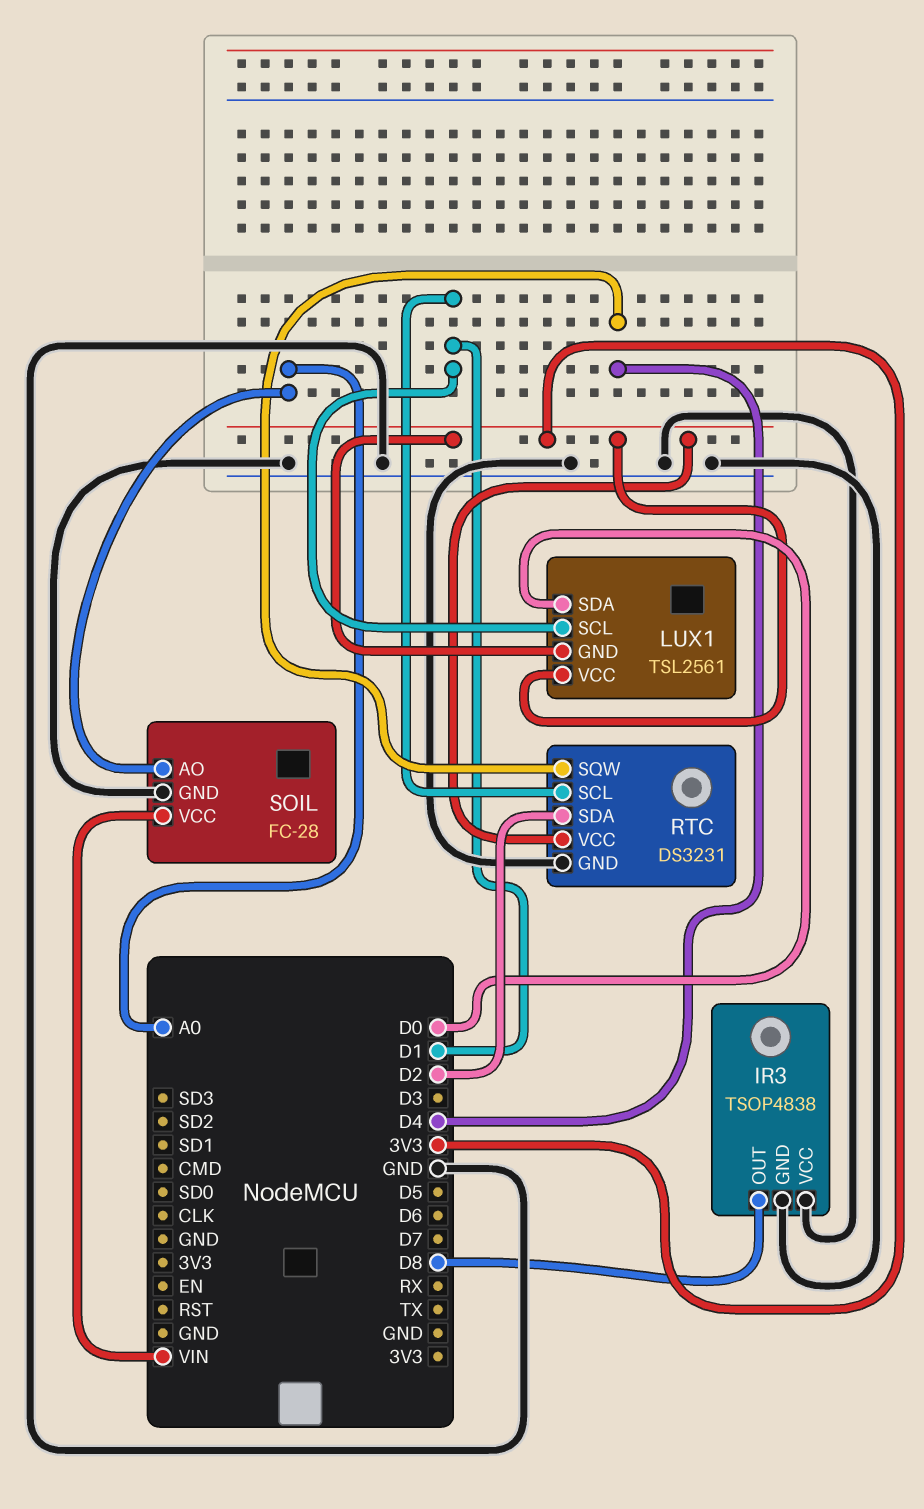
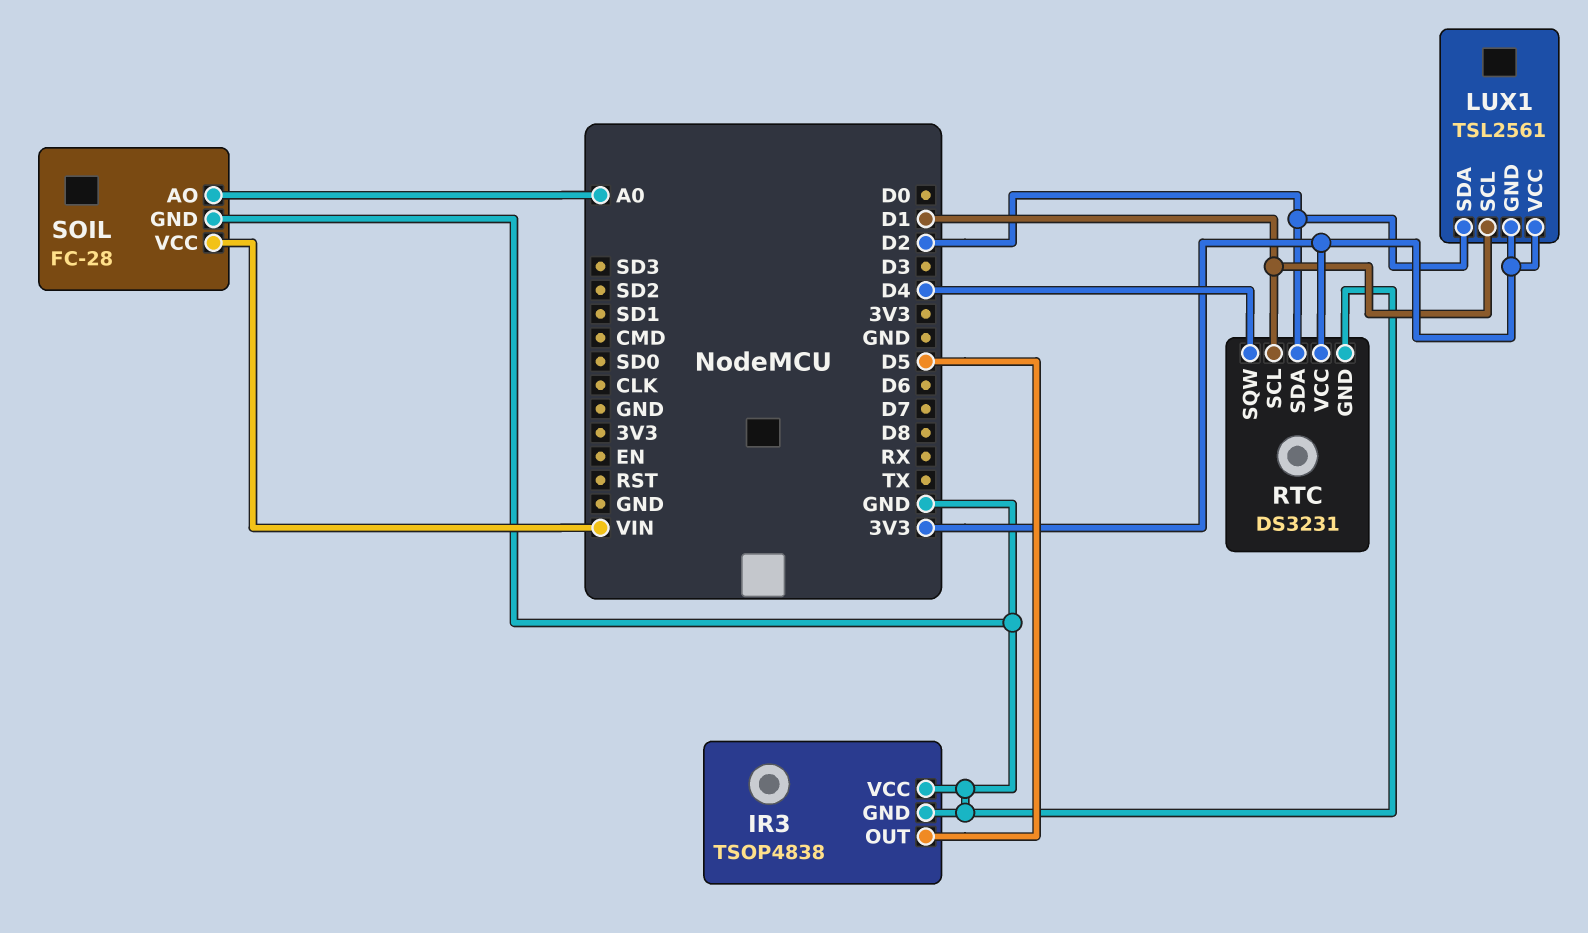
IR3 pin OUT: D8 -> D5
LUX1 pin SDA: D0 -> D2

